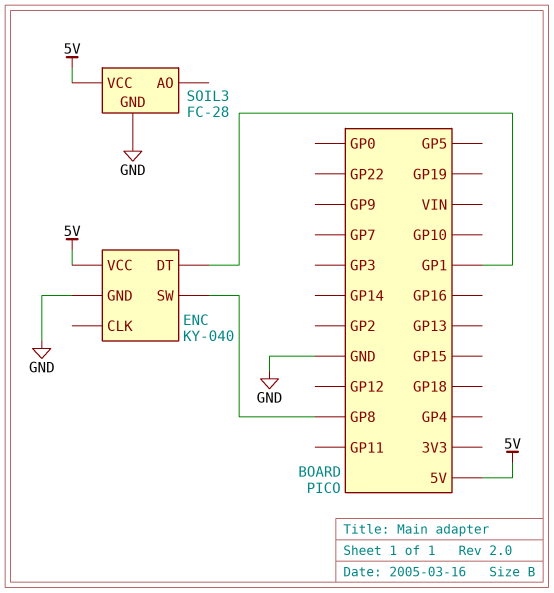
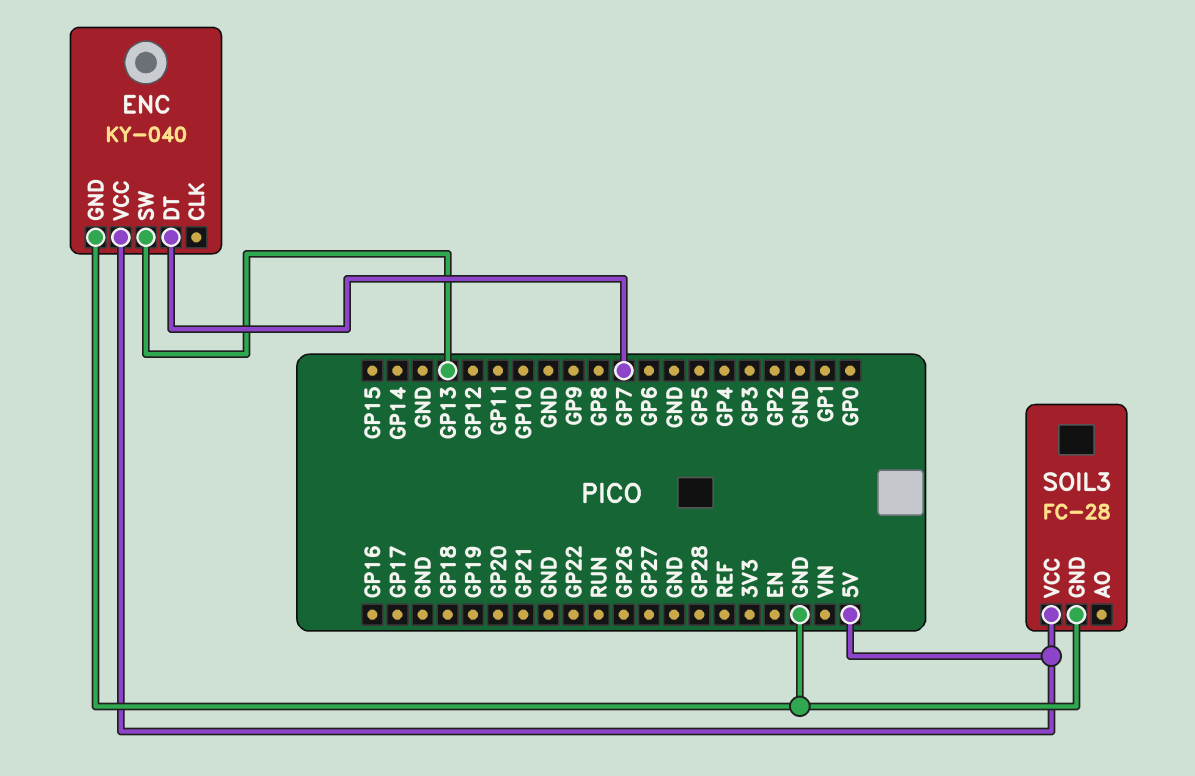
ENC pin DT: GP1 -> GP7
ENC pin SW: GP8 -> GP13

